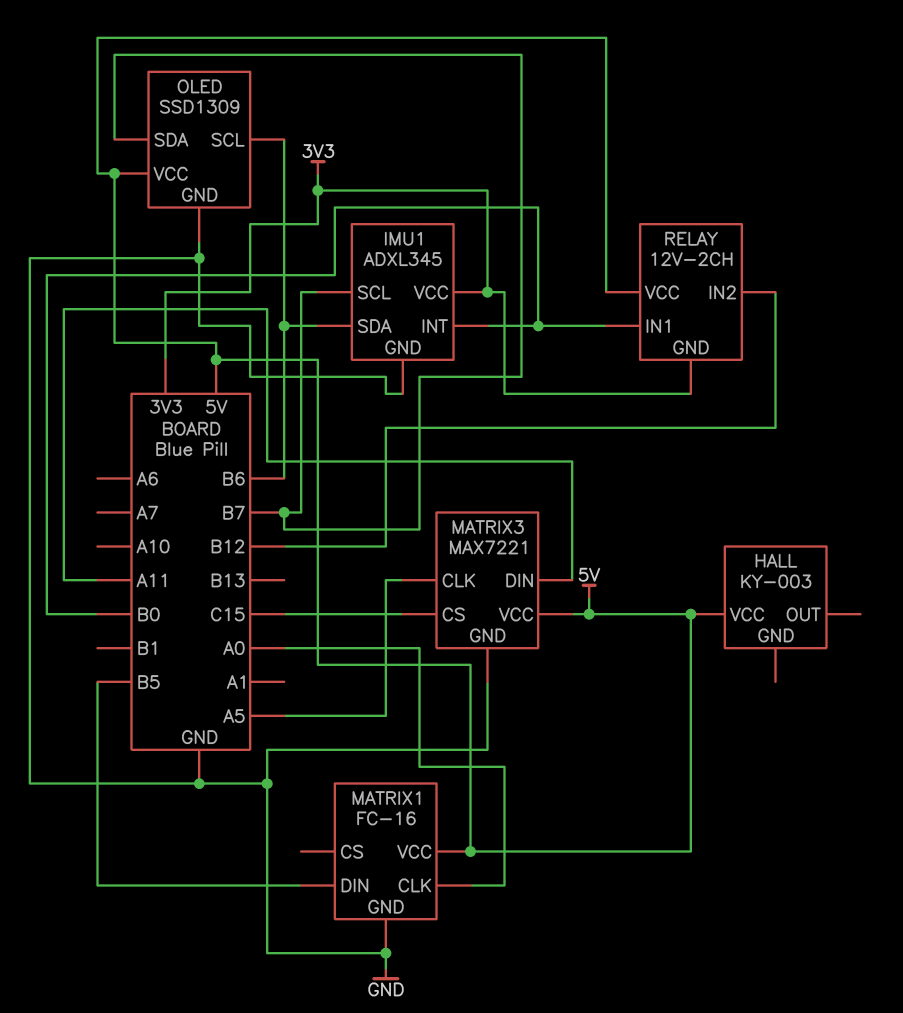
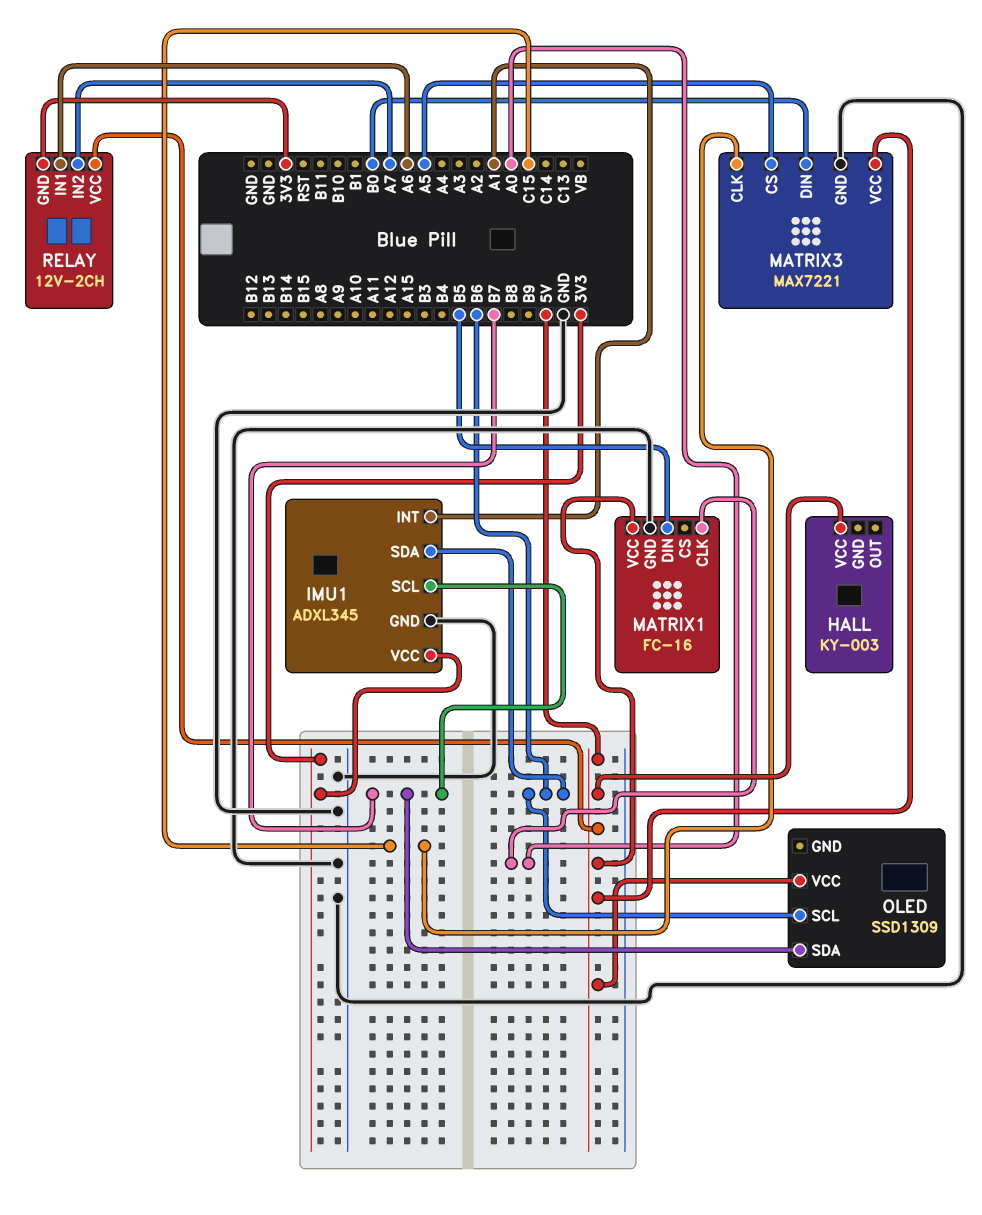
IMU1 pin INT: B0 -> A1
MATRIX3 pin CLK: A5 -> C15
MATRIX3 pin CS: C15 -> A5
MATRIX3 pin DIN: A11 -> B0
OLED pin GND: GND -> none
RELAY pin IN1: B0 -> A6
RELAY pin IN2: B12 -> A7

